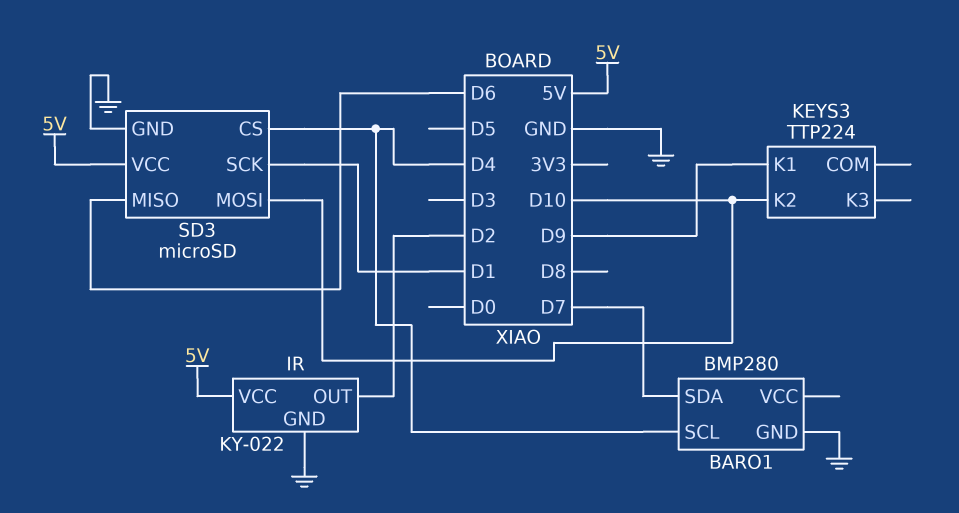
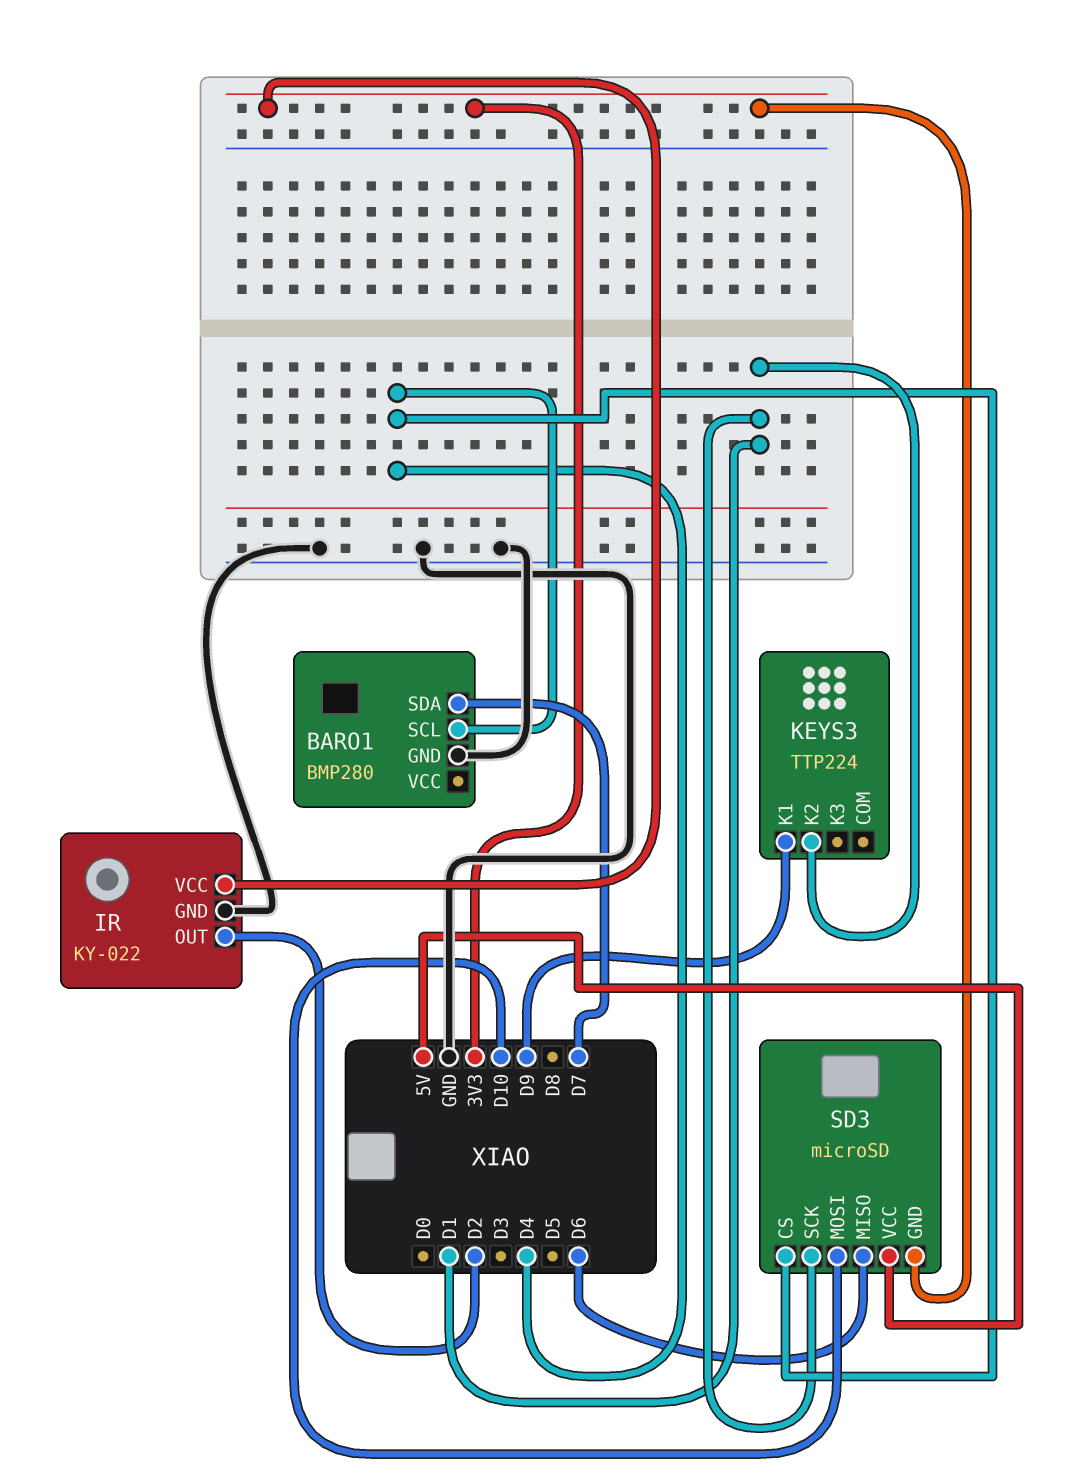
IR pin VCC: 5V -> 3V3
KEYS3 pin K2: D10 -> D1
SD3 pin GND: GND -> 3V3

